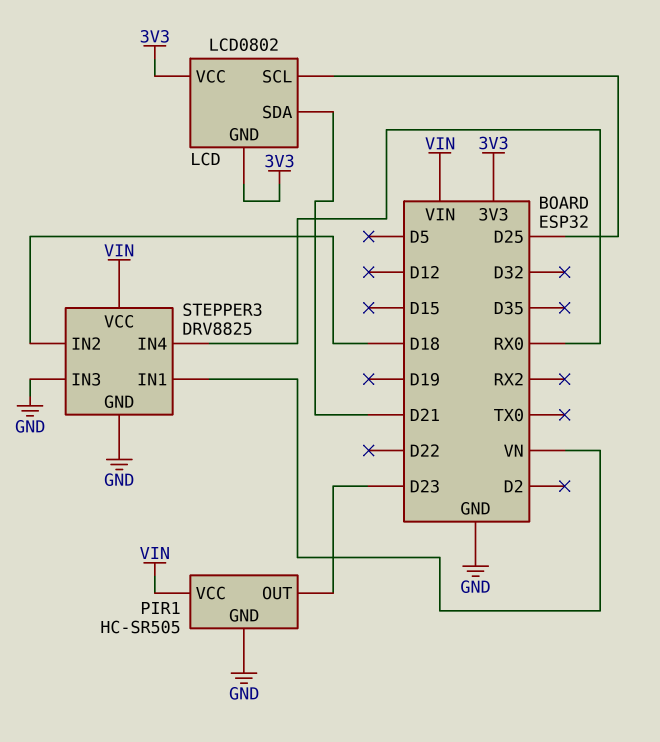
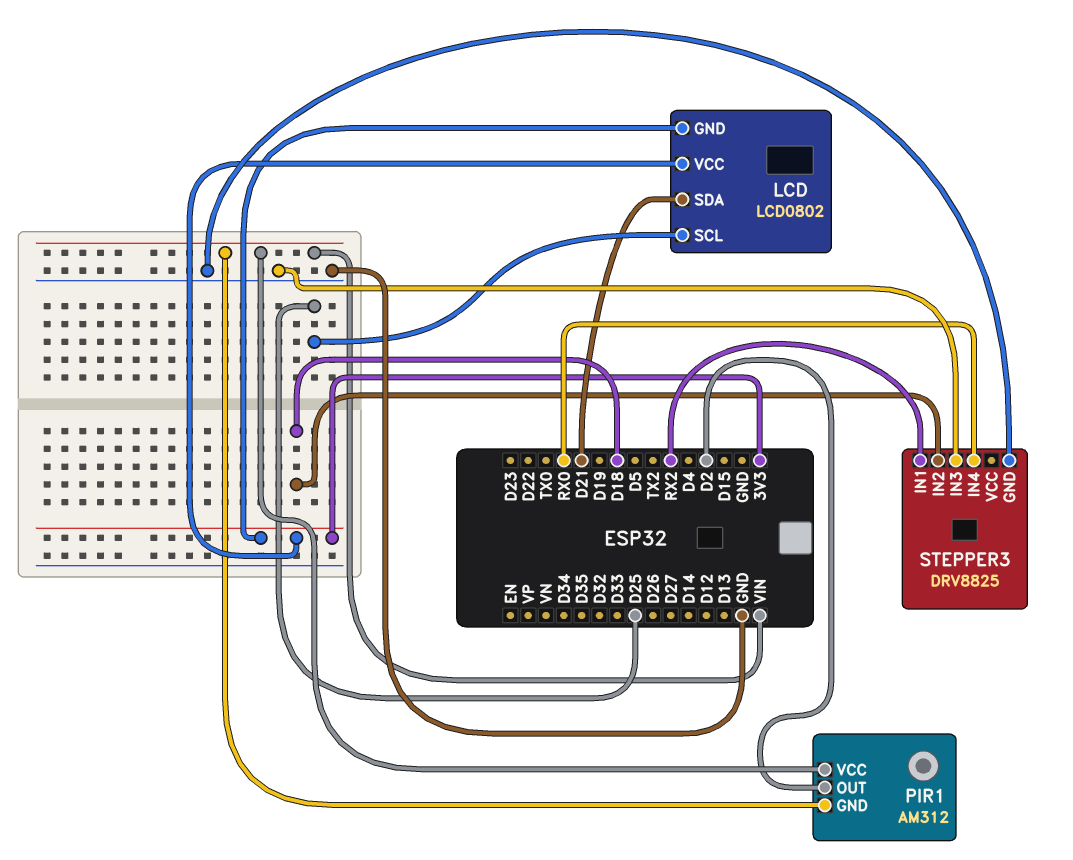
PIR1: HC-SR505 -> AM312
PIR1 pin GND: GND -> VIN
PIR1 pin OUT: D23 -> D2
STEPPER3 pin IN1: VN -> RX2
STEPPER3 pin VCC: VIN -> none

